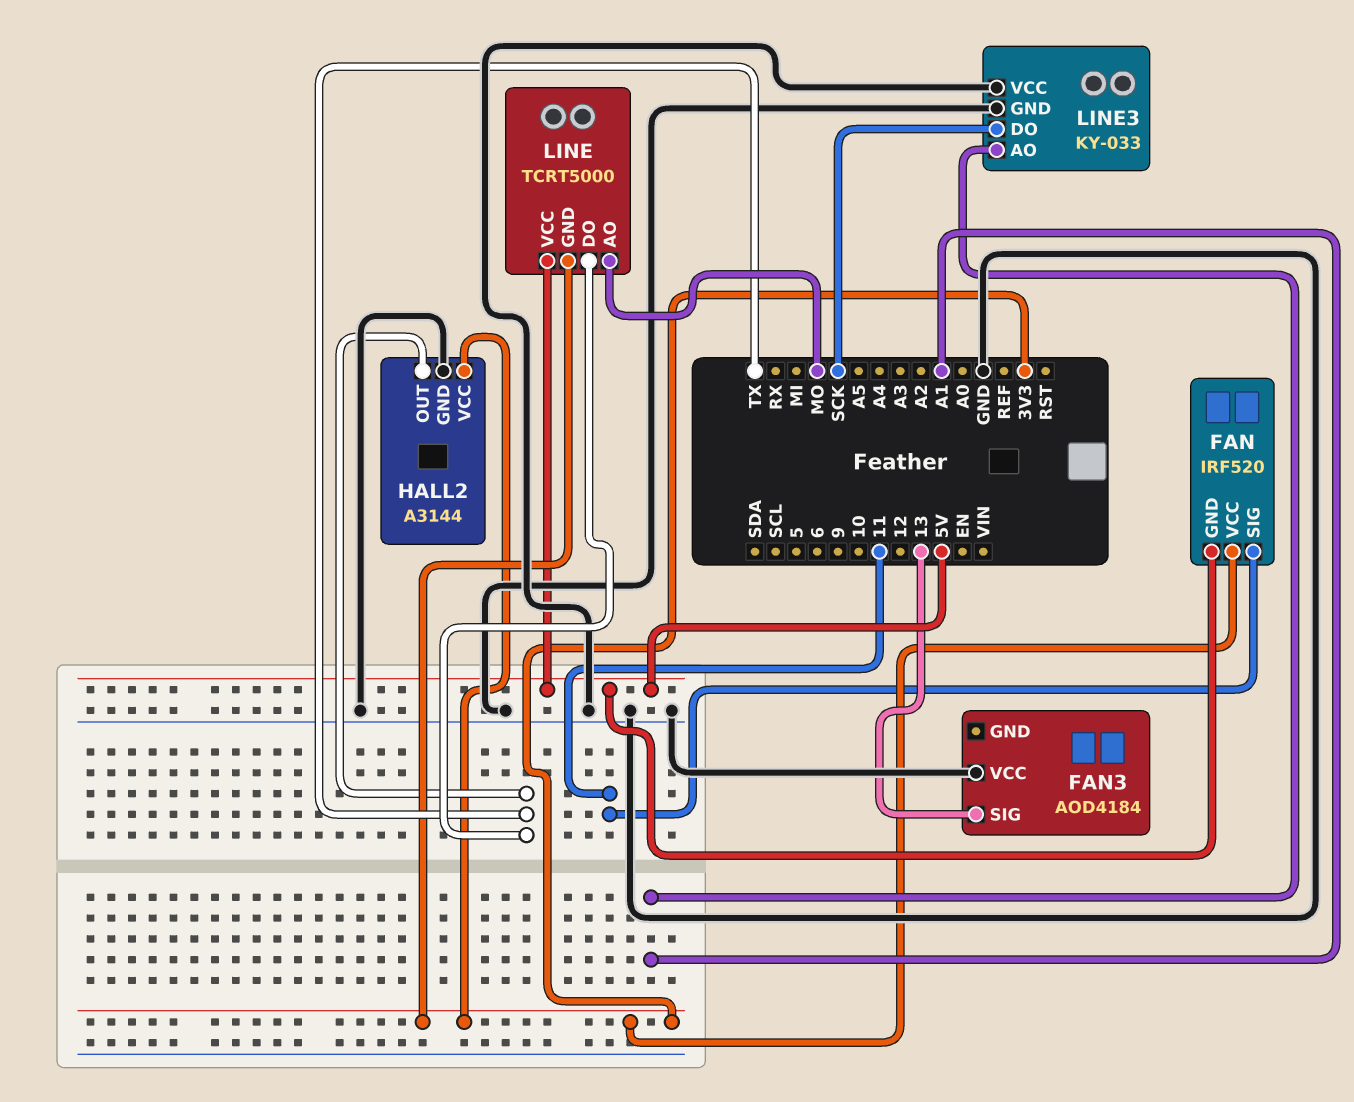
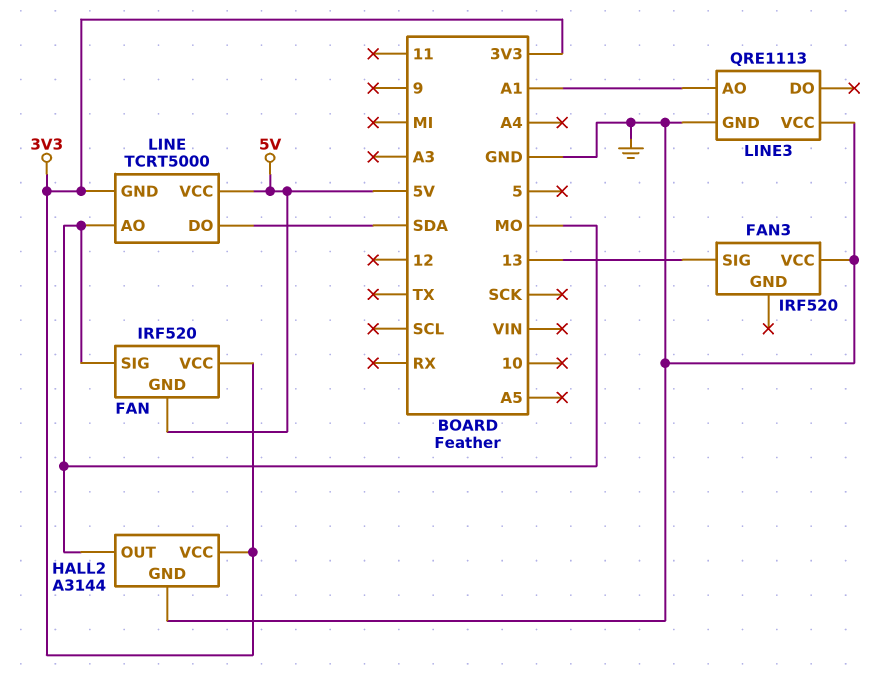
FAN pin SIG: 11 -> MO
FAN3: AOD4184 -> IRF520
HALL2 pin OUT: TX -> MO
LINE pin DO: TX -> SDA
LINE3: KY-033 -> QRE1113
LINE3 pin DO: SCK -> none

